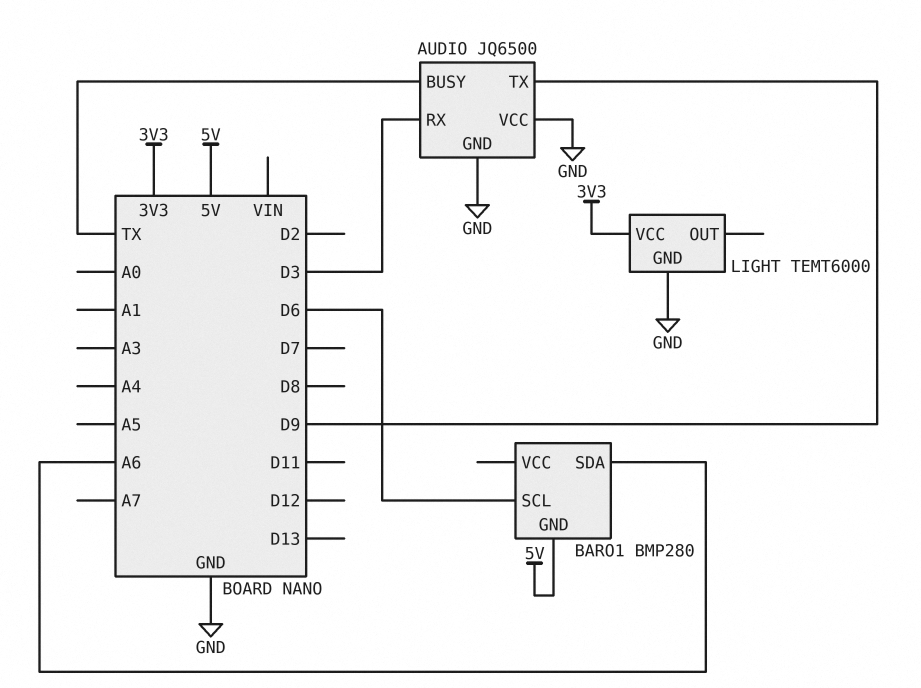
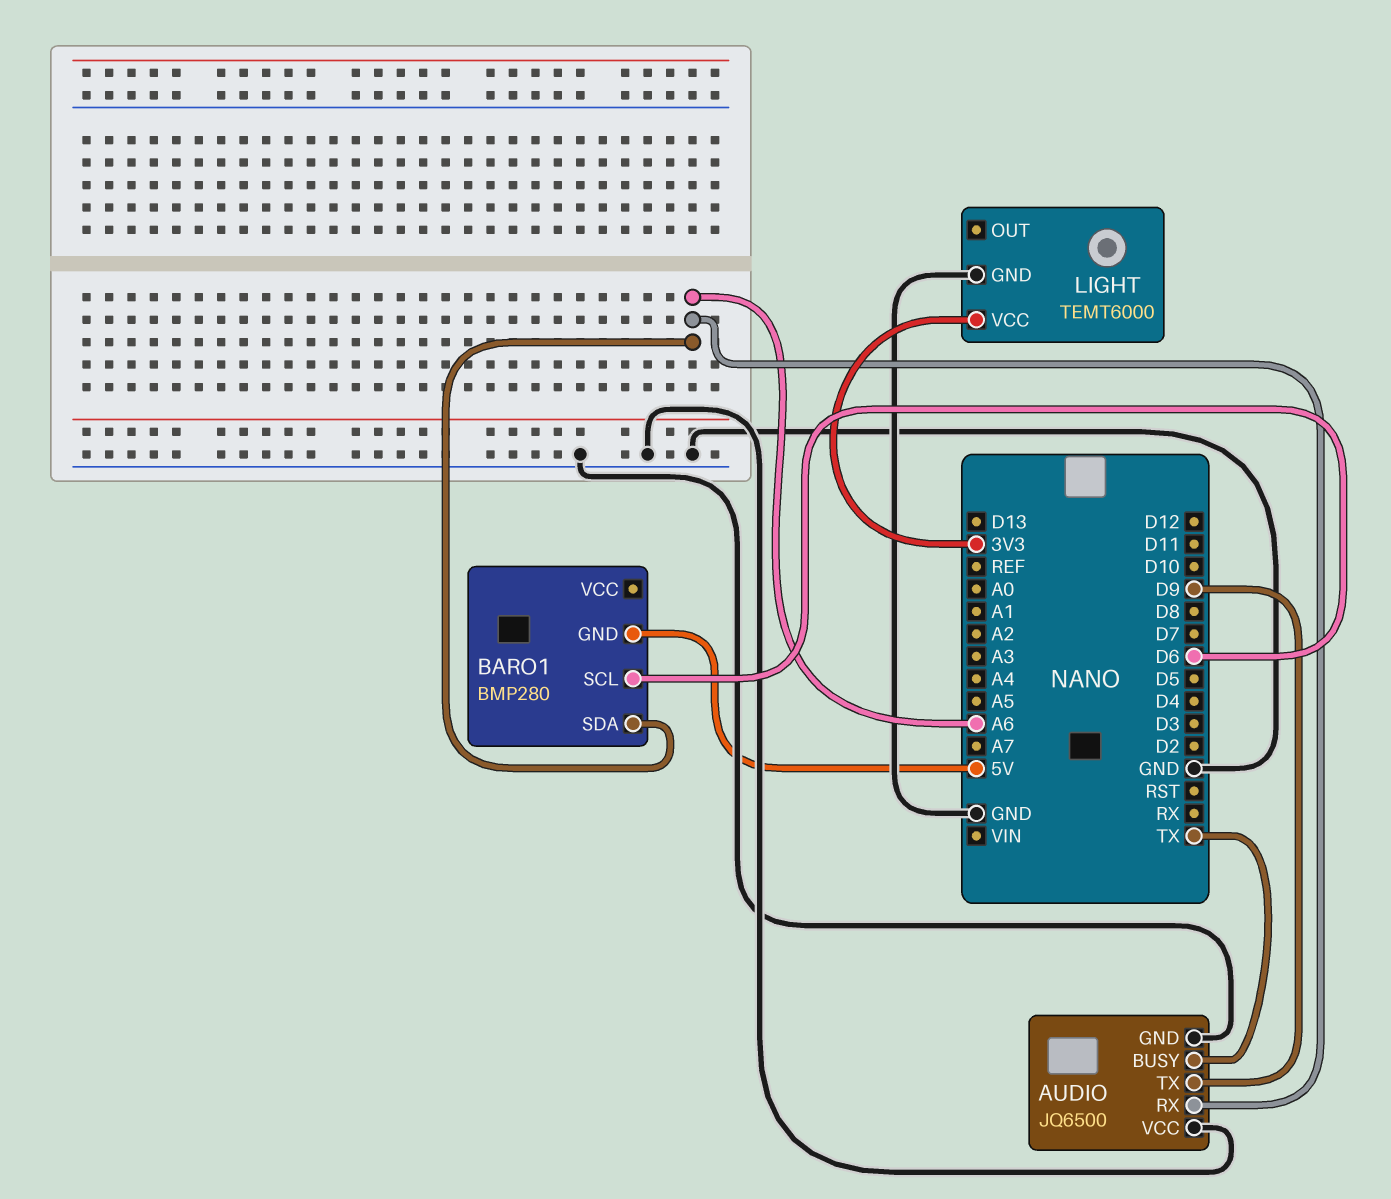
AUDIO pin RX: D3 -> A6

